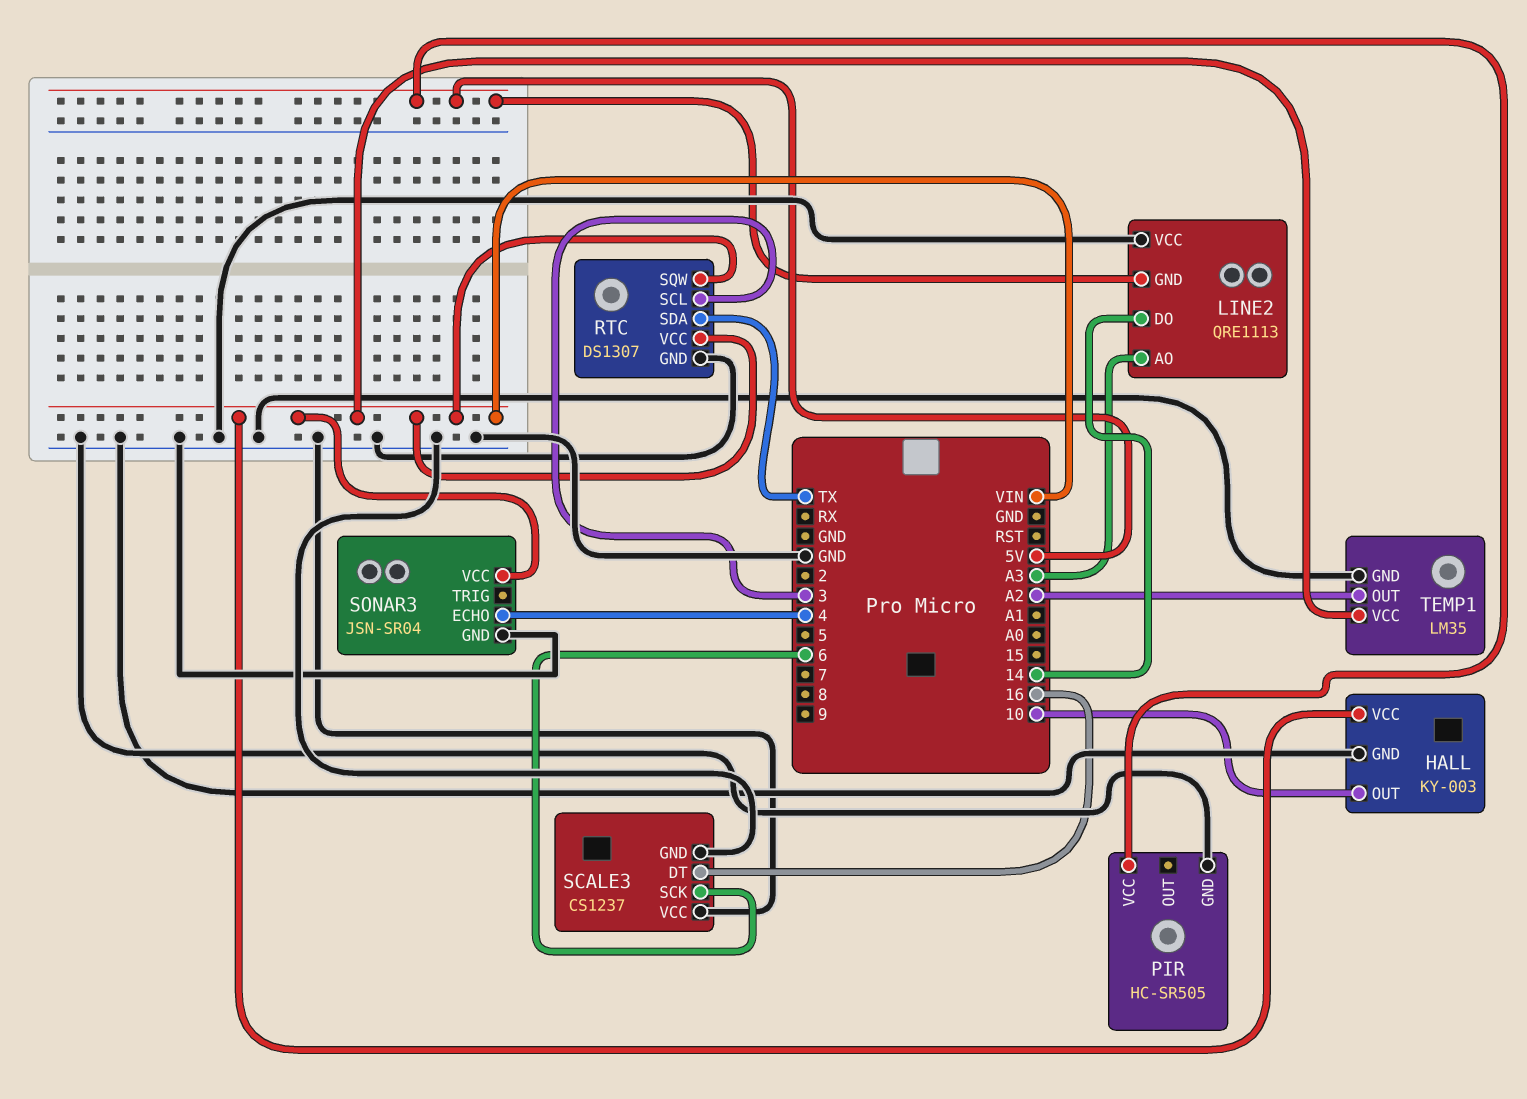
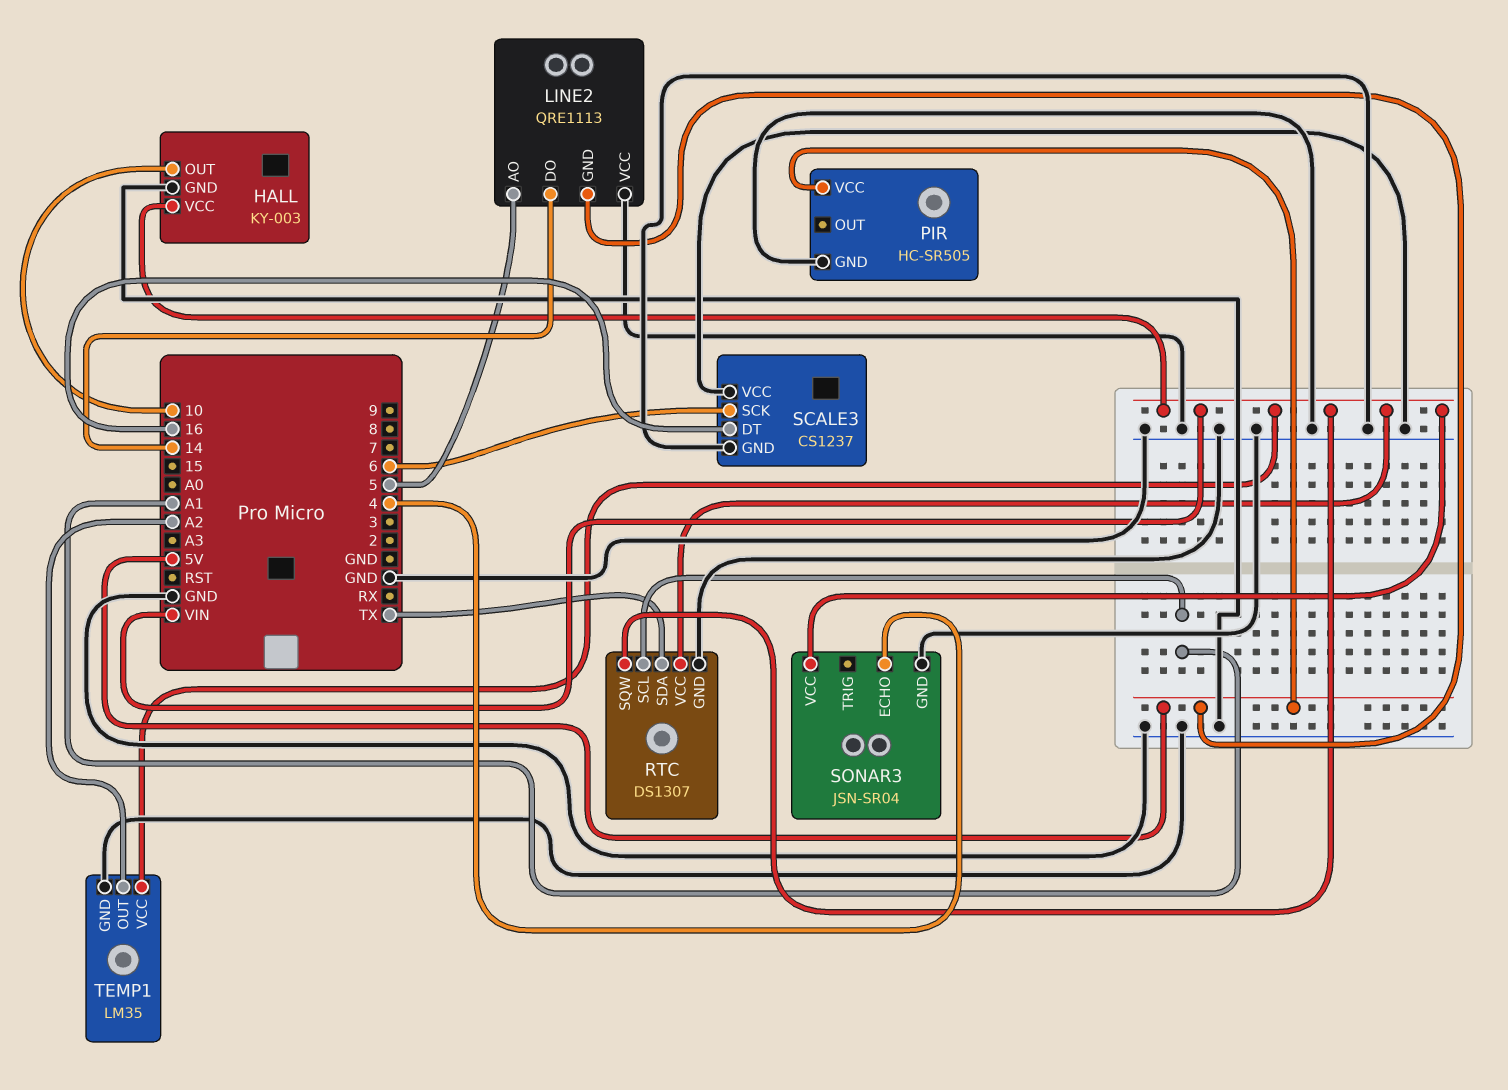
LINE2 pin AO: A3 -> 5
RTC pin SCL: 3 -> A1

